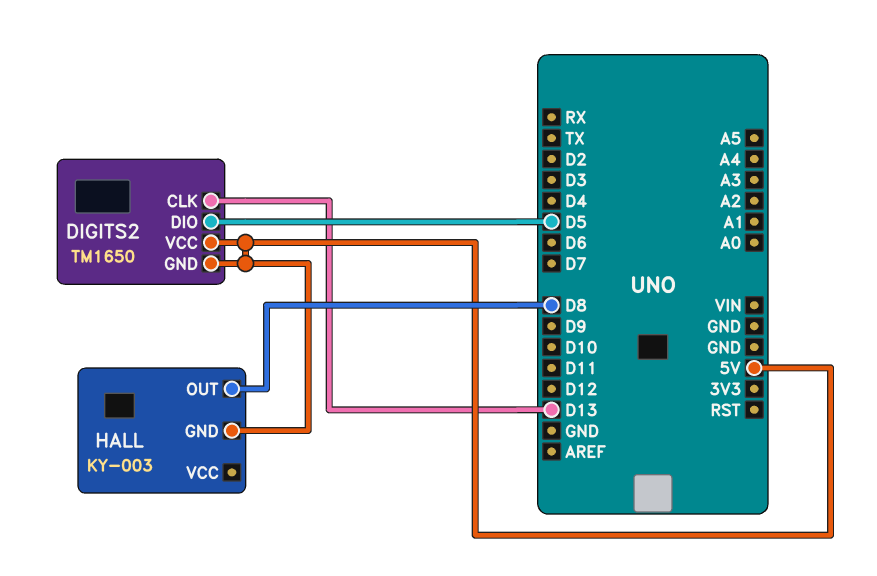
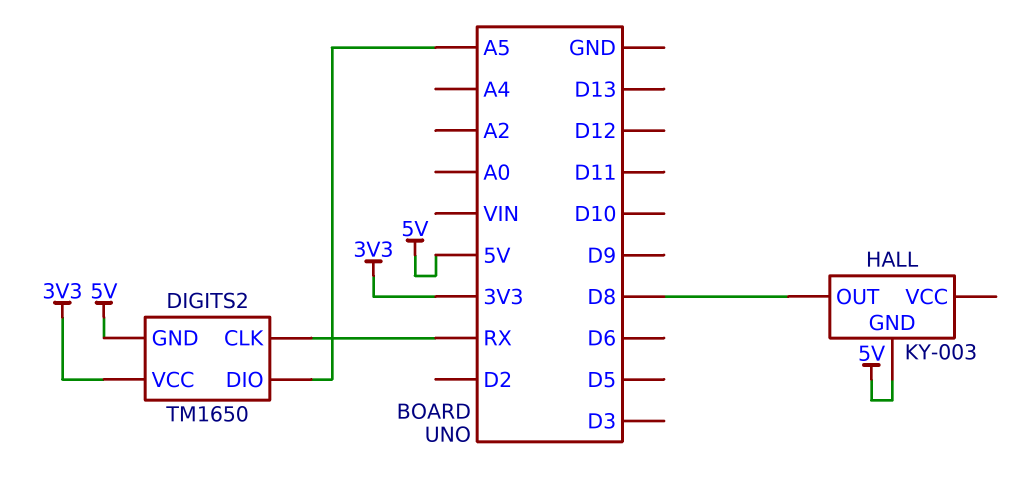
DIGITS2 pin CLK: D13 -> RX
DIGITS2 pin DIO: D5 -> A5
DIGITS2 pin VCC: 5V -> 3V3

